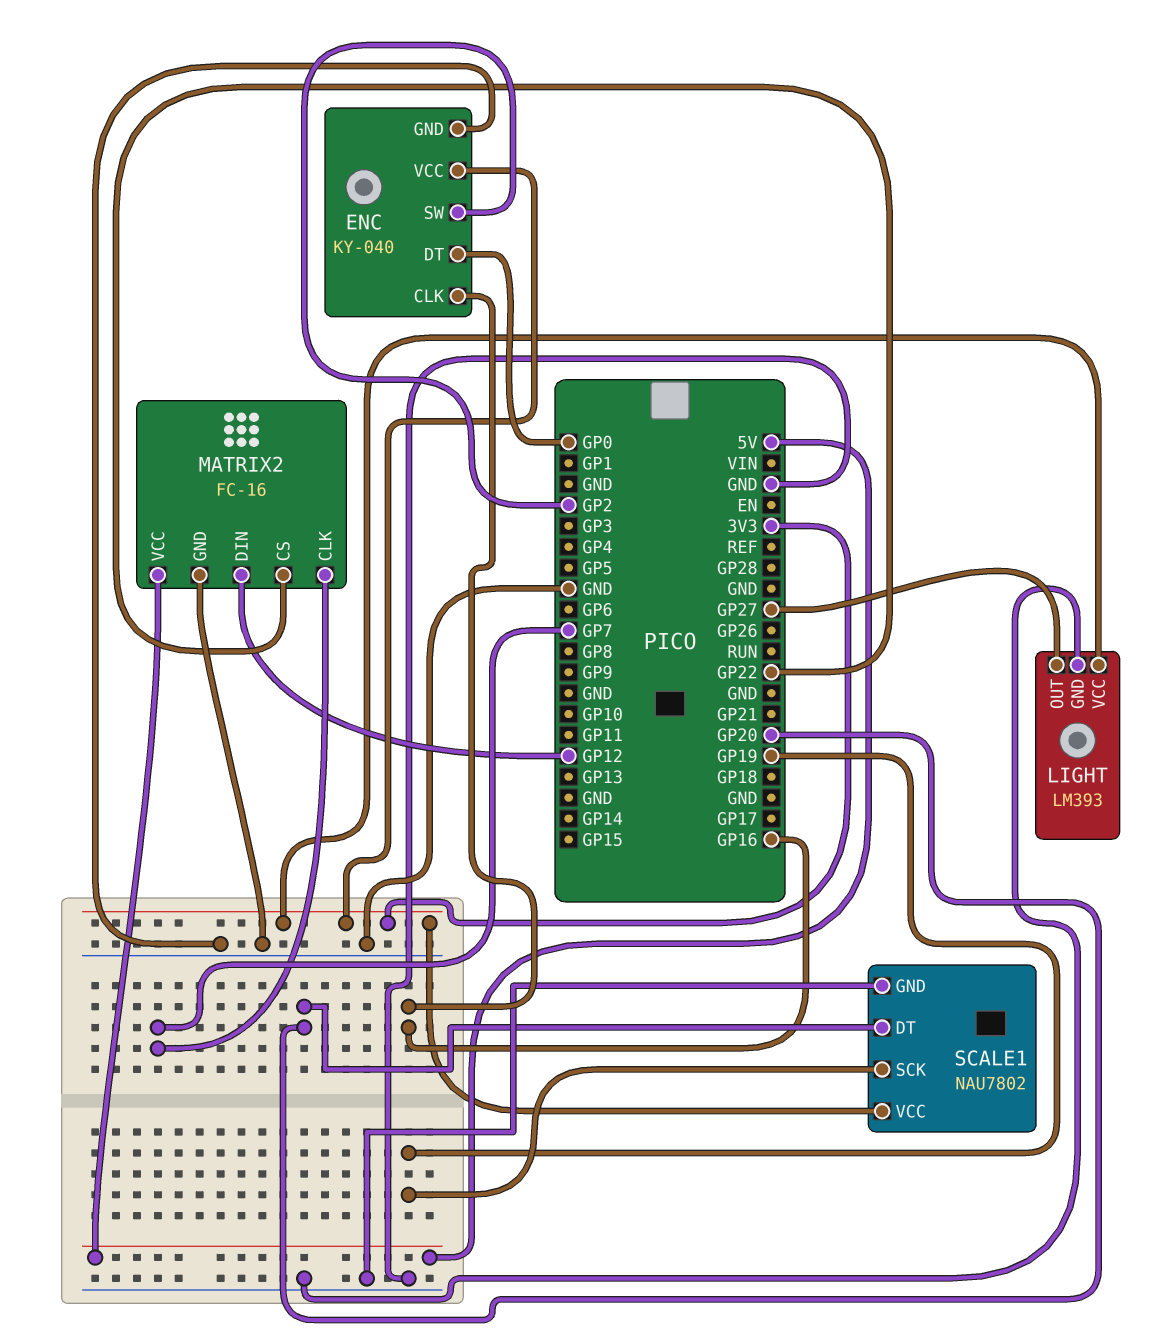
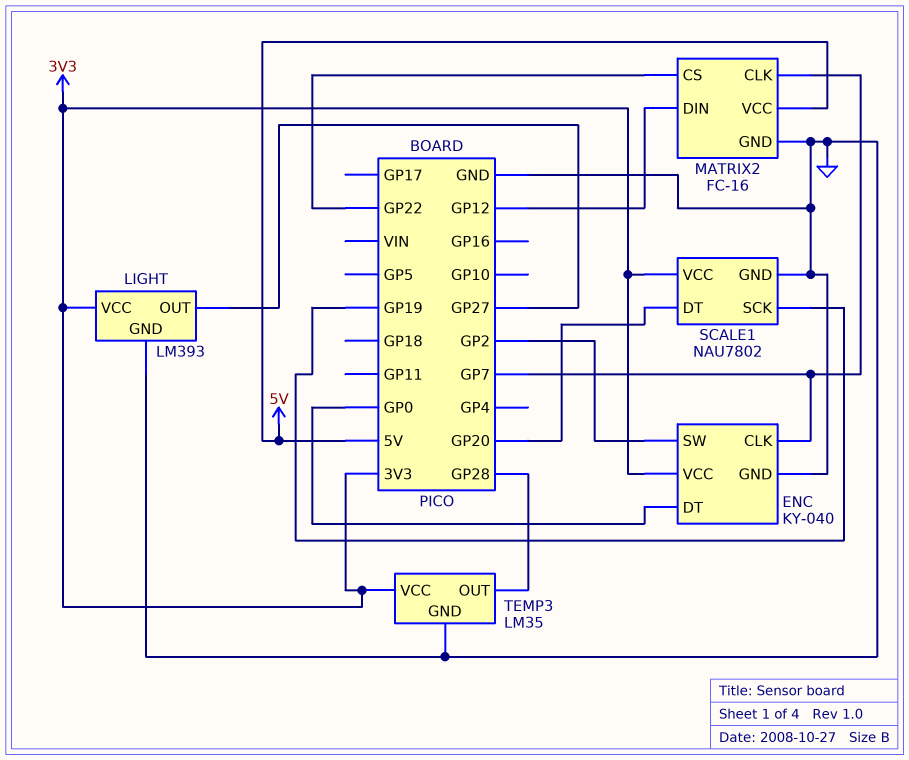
ENC pin CLK: GP16 -> GP7
TEMP3: none -> LM35
TEMP3 pin GND: none -> GND
TEMP3 pin OUT: none -> GP28
TEMP3 pin VCC: none -> 3V3

